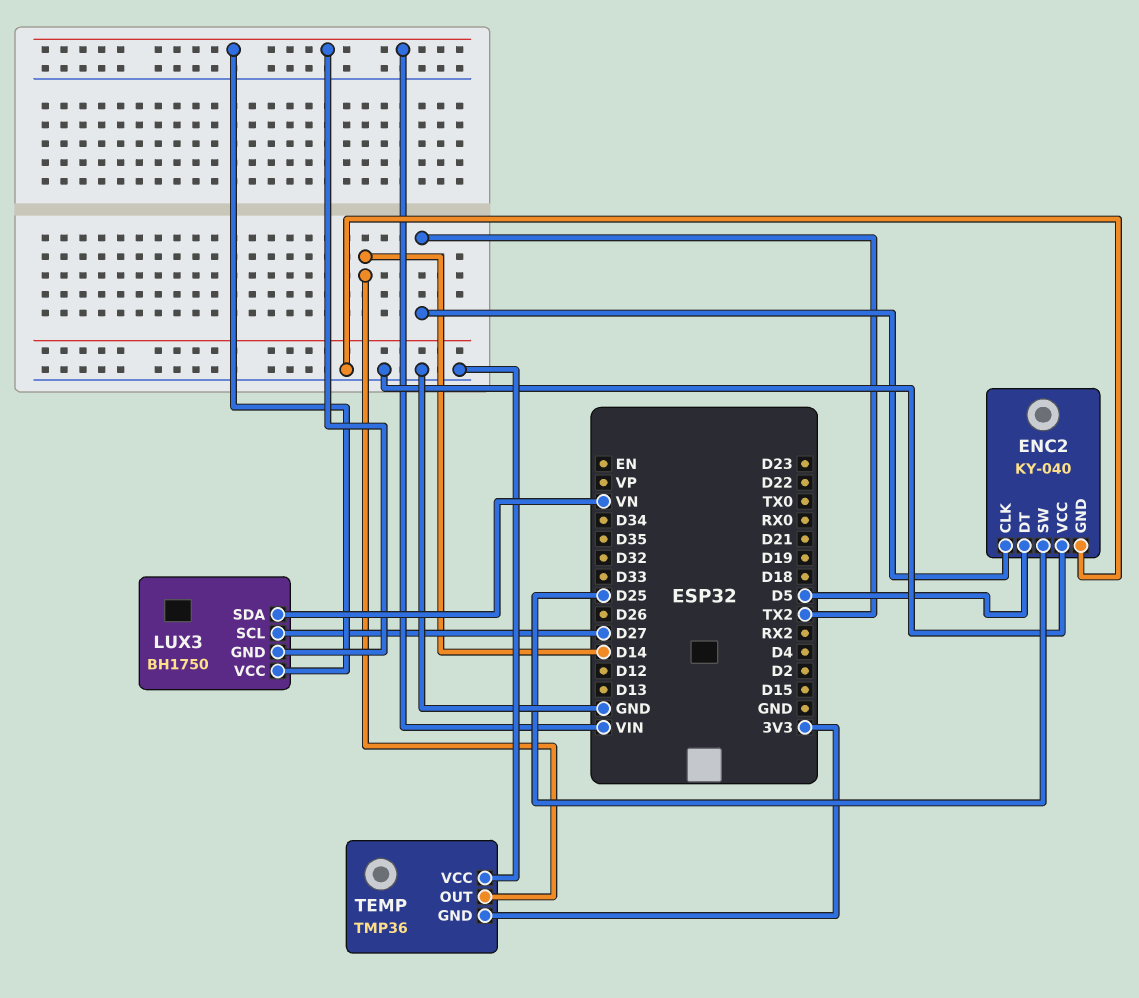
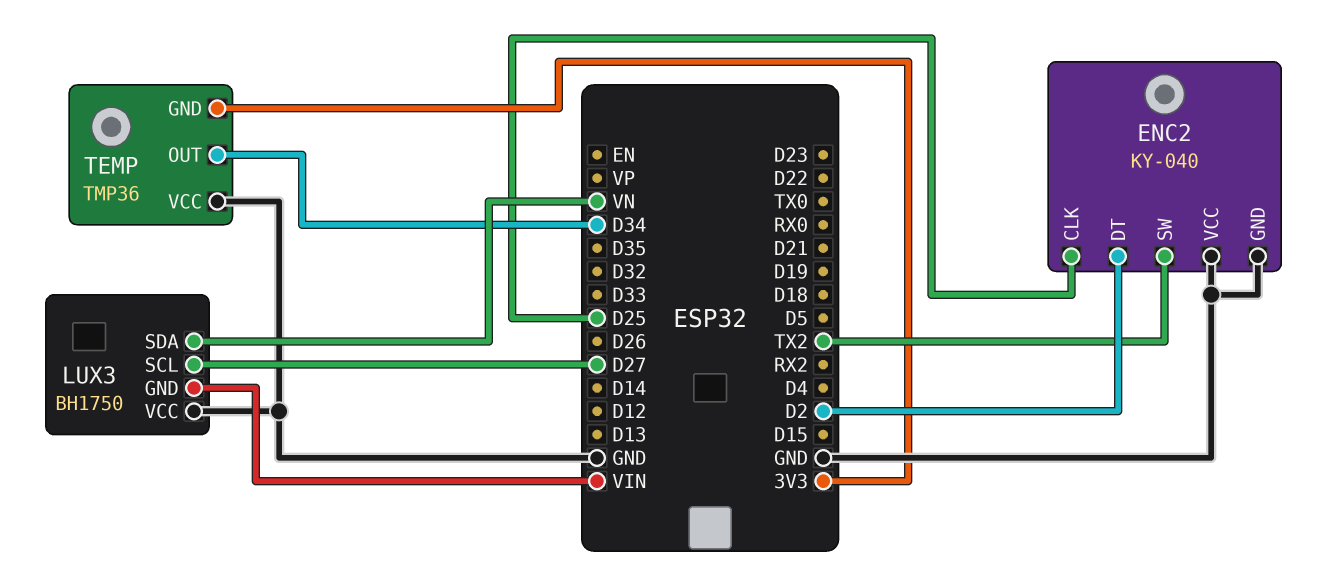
ENC2 pin CLK: TX2 -> D25
ENC2 pin DT: D5 -> D2
ENC2 pin SW: D25 -> TX2
LUX3 pin VCC: VIN -> GND
TEMP pin OUT: D14 -> D34

